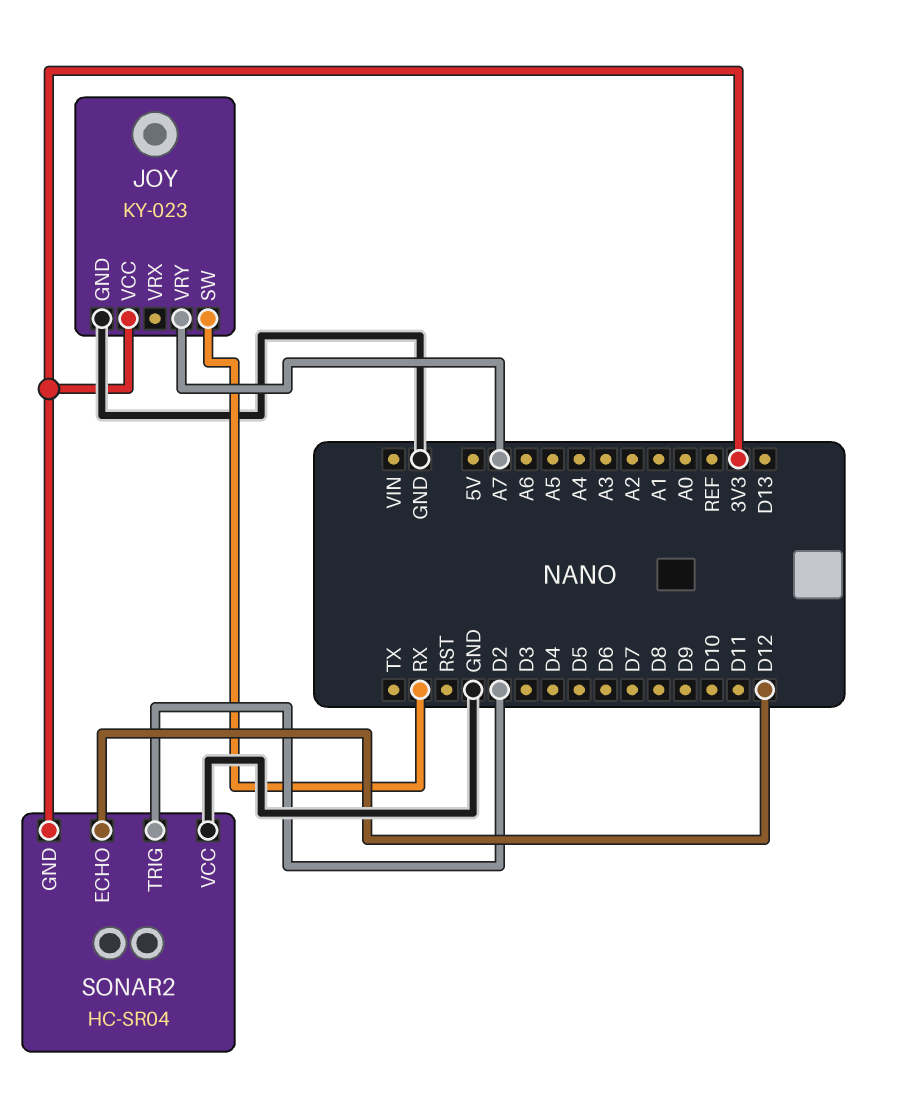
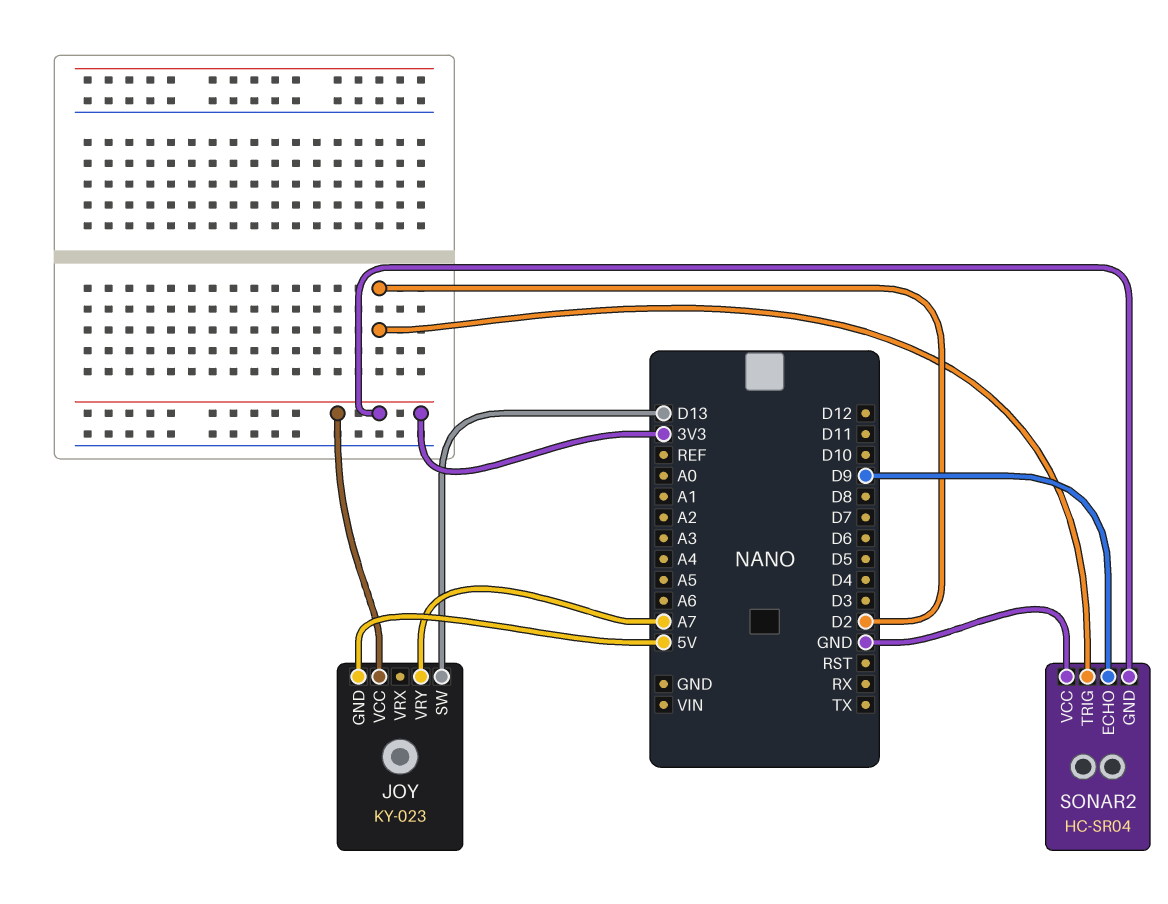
JOY pin GND: GND -> 5V
JOY pin SW: RX -> D13
SONAR2 pin ECHO: D12 -> D9

